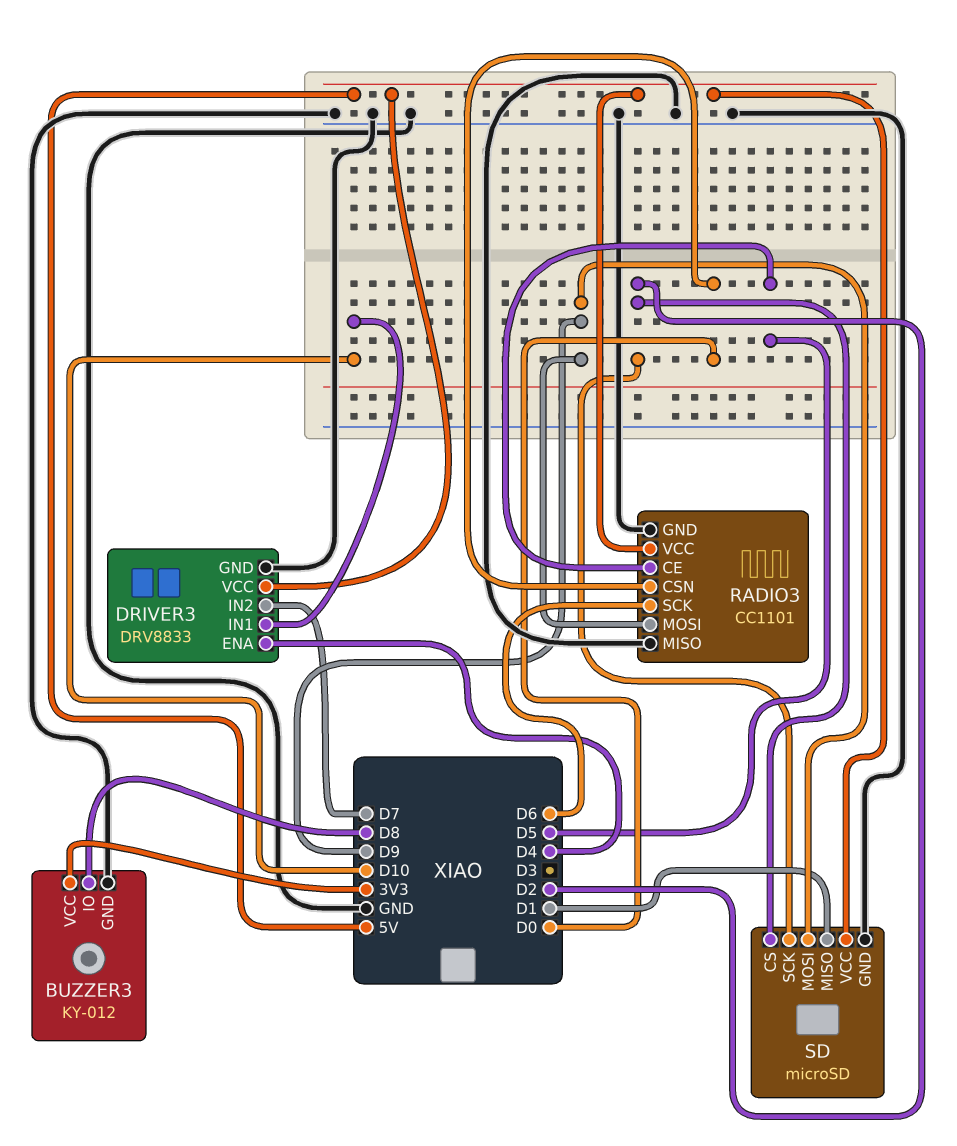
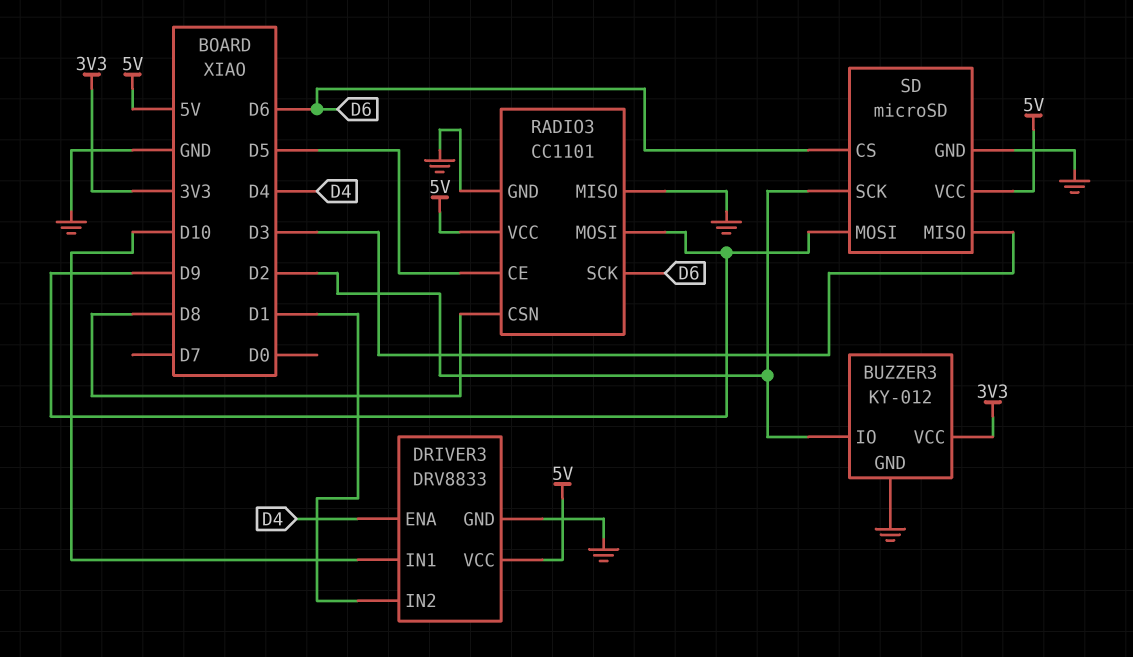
BUZZER3 pin IO: D8 -> D2
DRIVER3 pin IN2: D7 -> D1
RADIO3 pin CSN: D0 -> D8
SD pin CS: D2 -> D6
SD pin MISO: D1 -> D3

